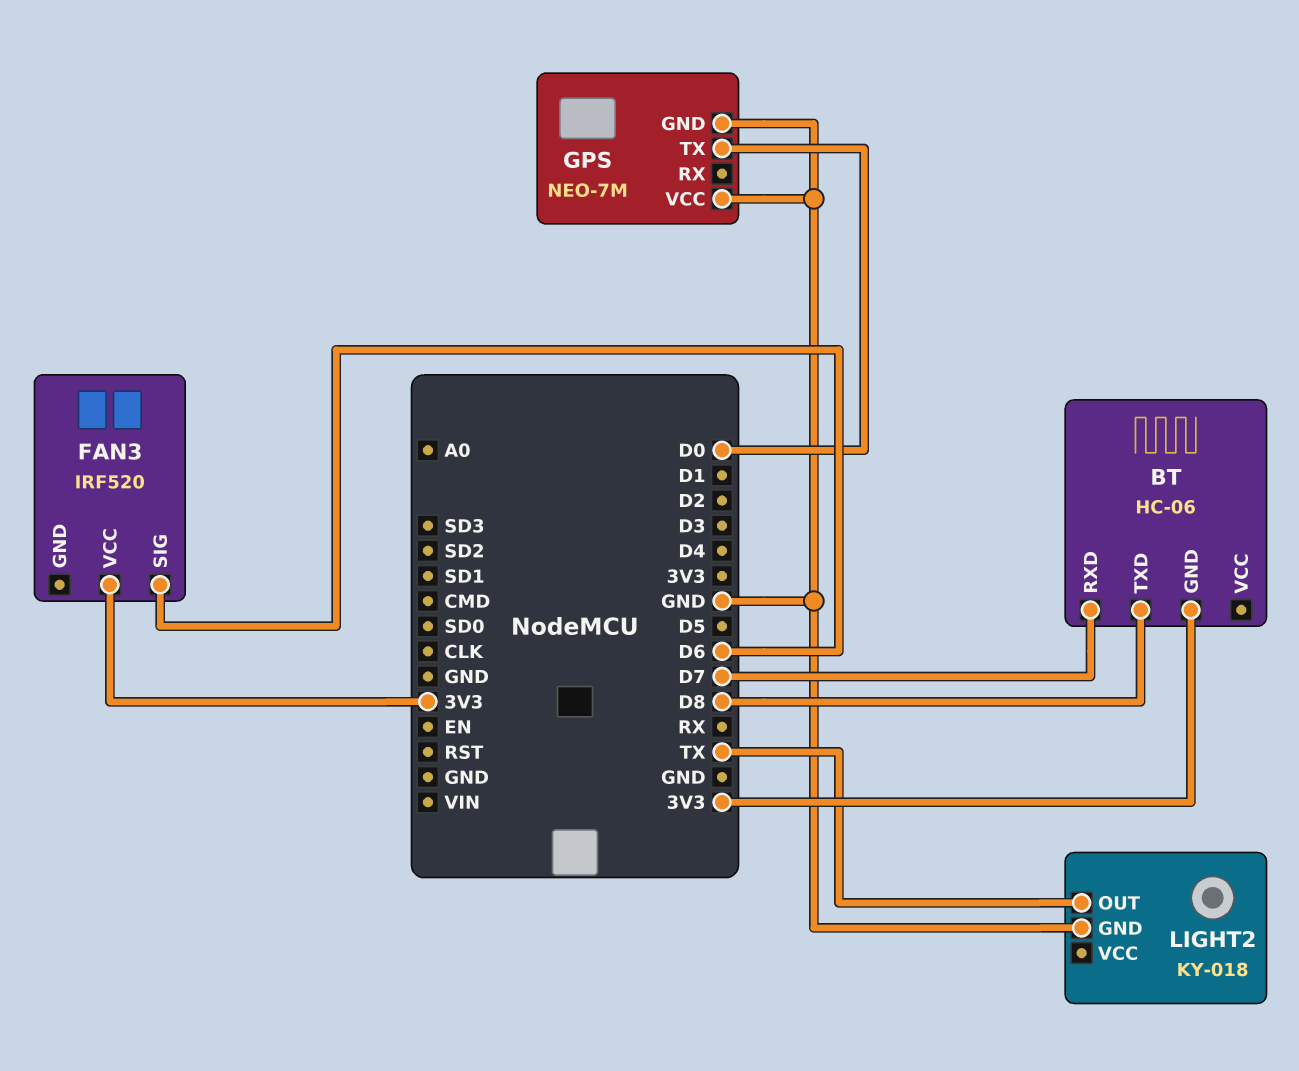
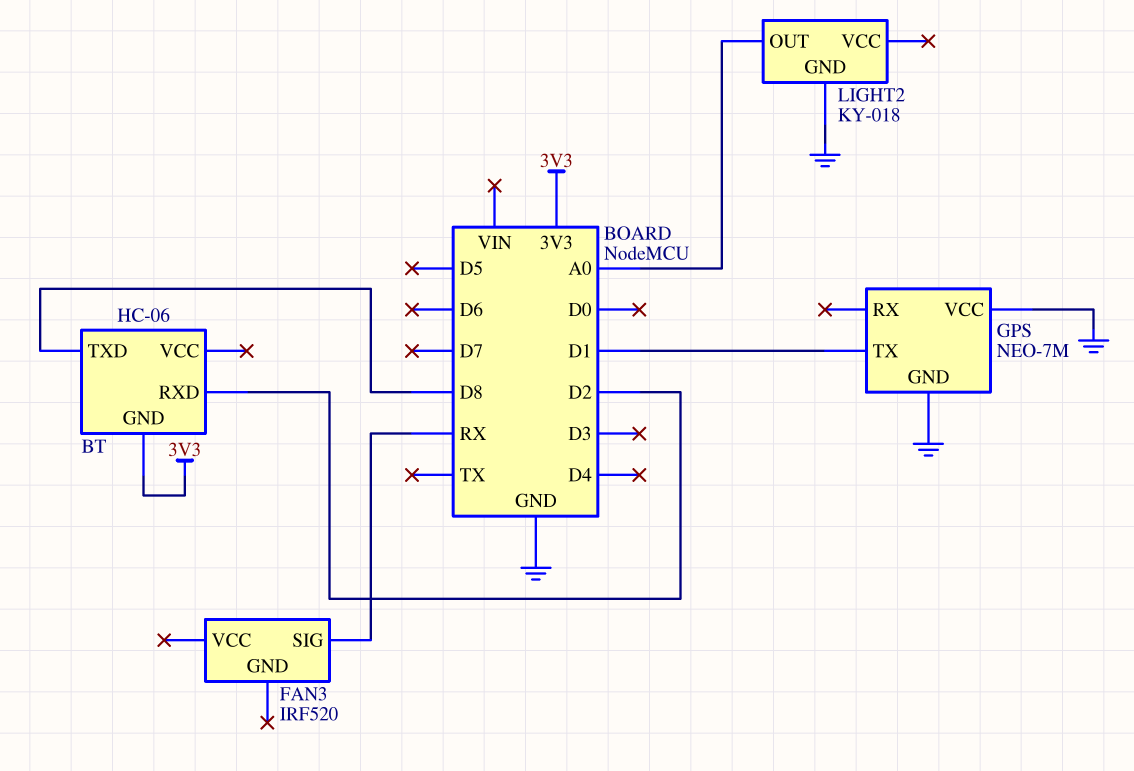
BT pin RXD: D7 -> D2
FAN3 pin SIG: D6 -> RX
FAN3 pin VCC: 3V3 -> none
GPS pin TX: D0 -> D1
LIGHT2 pin OUT: TX -> A0

